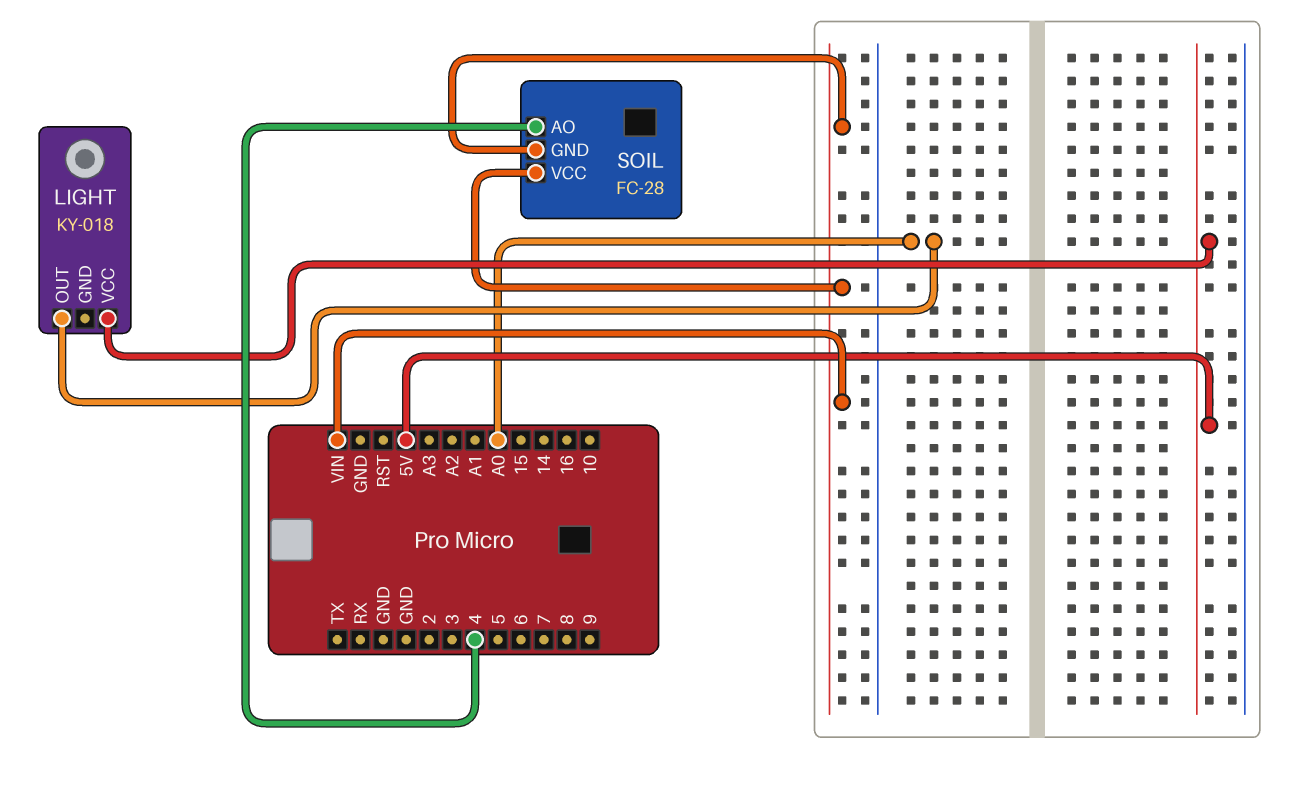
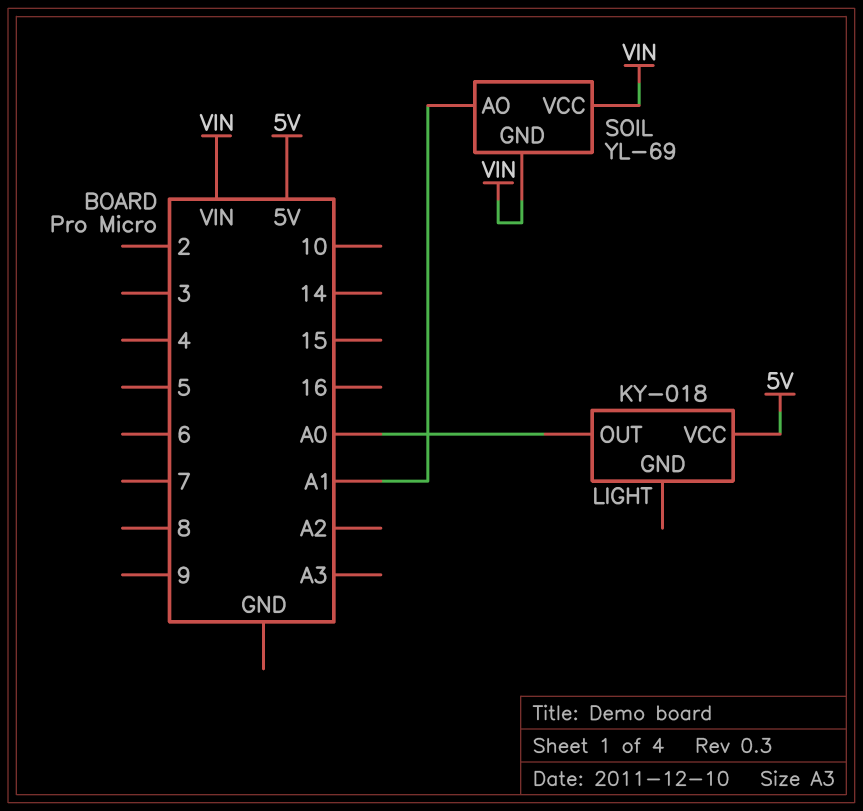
SOIL: FC-28 -> YL-69
SOIL pin AO: 4 -> A1

